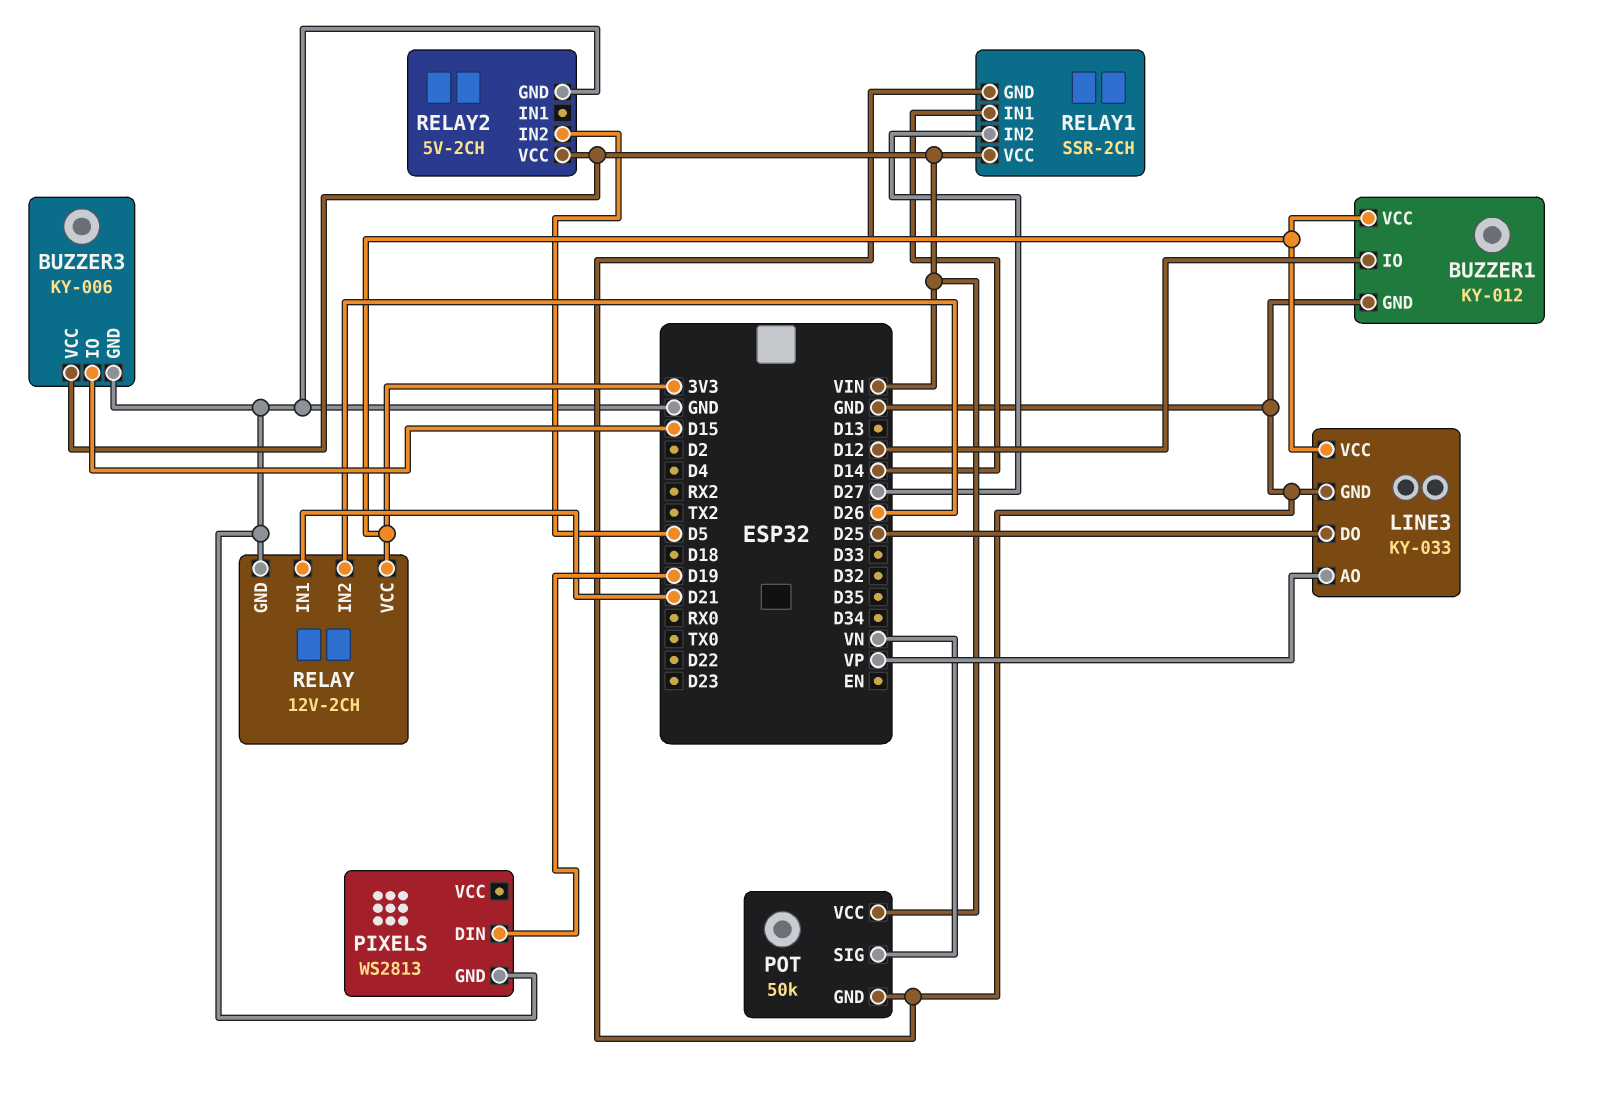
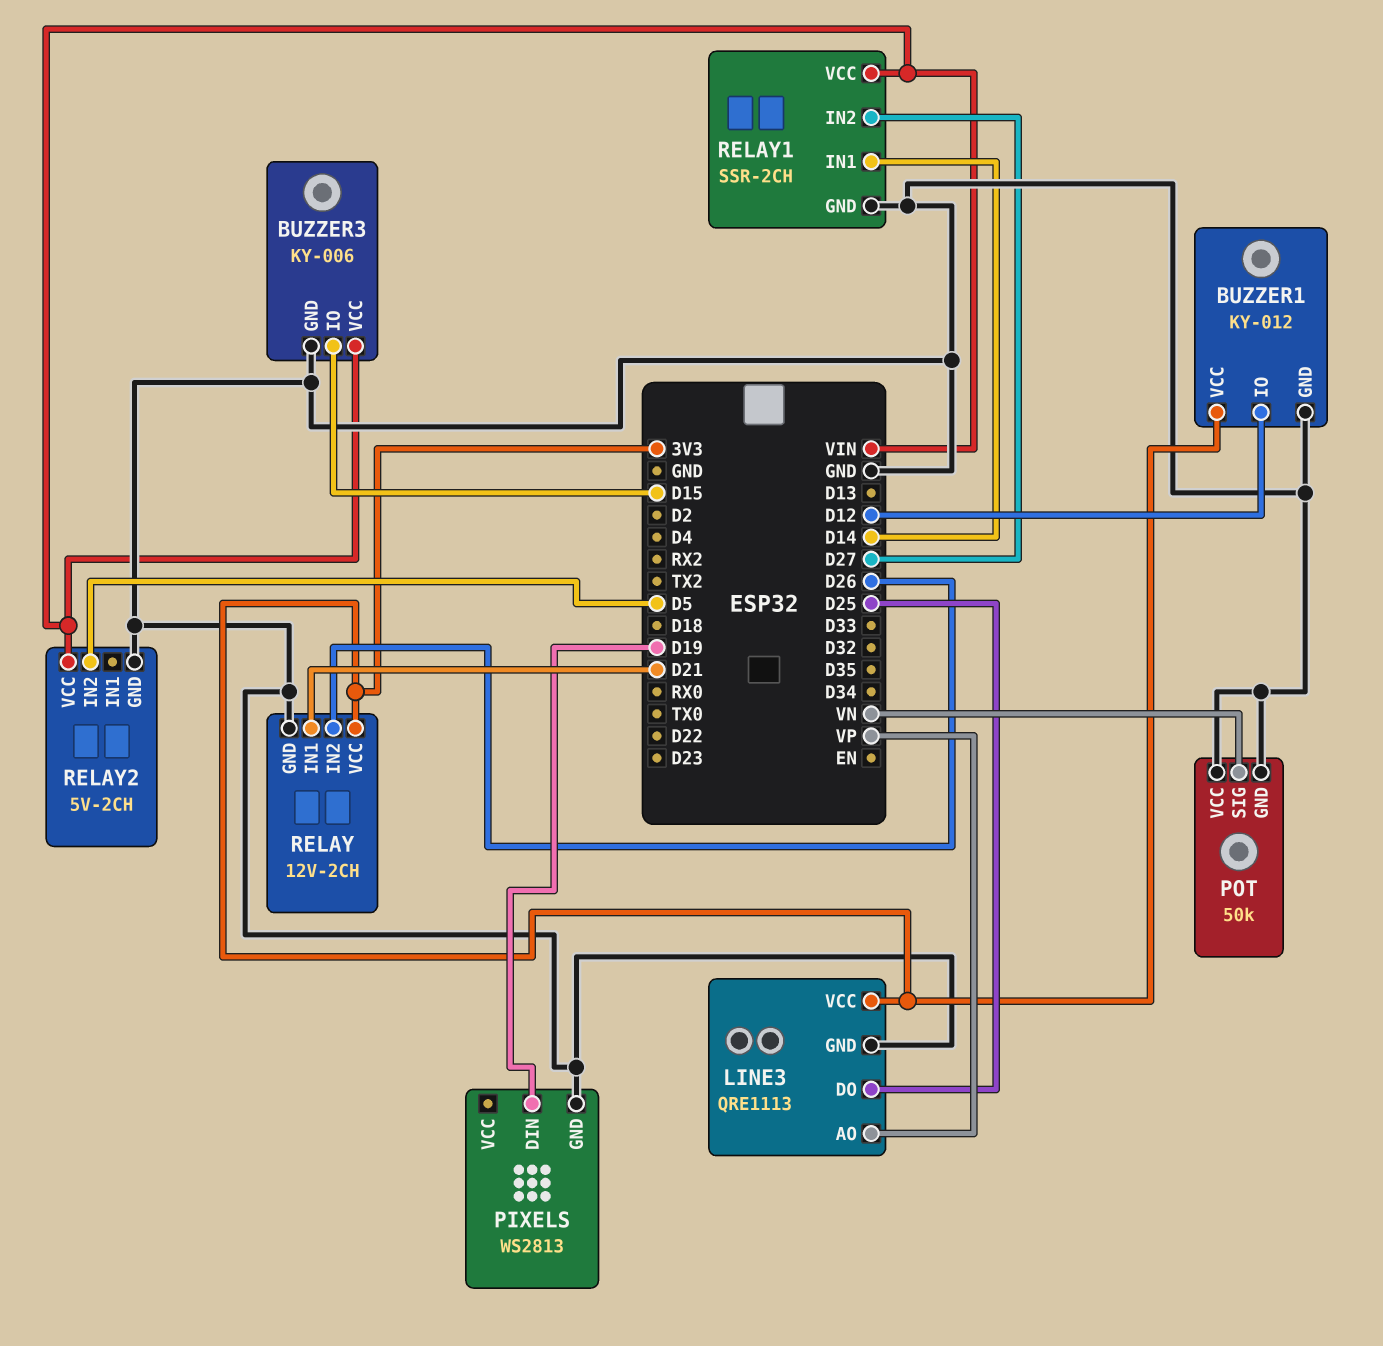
LINE3: KY-033 -> QRE1113
POT pin VCC: VIN -> GND

